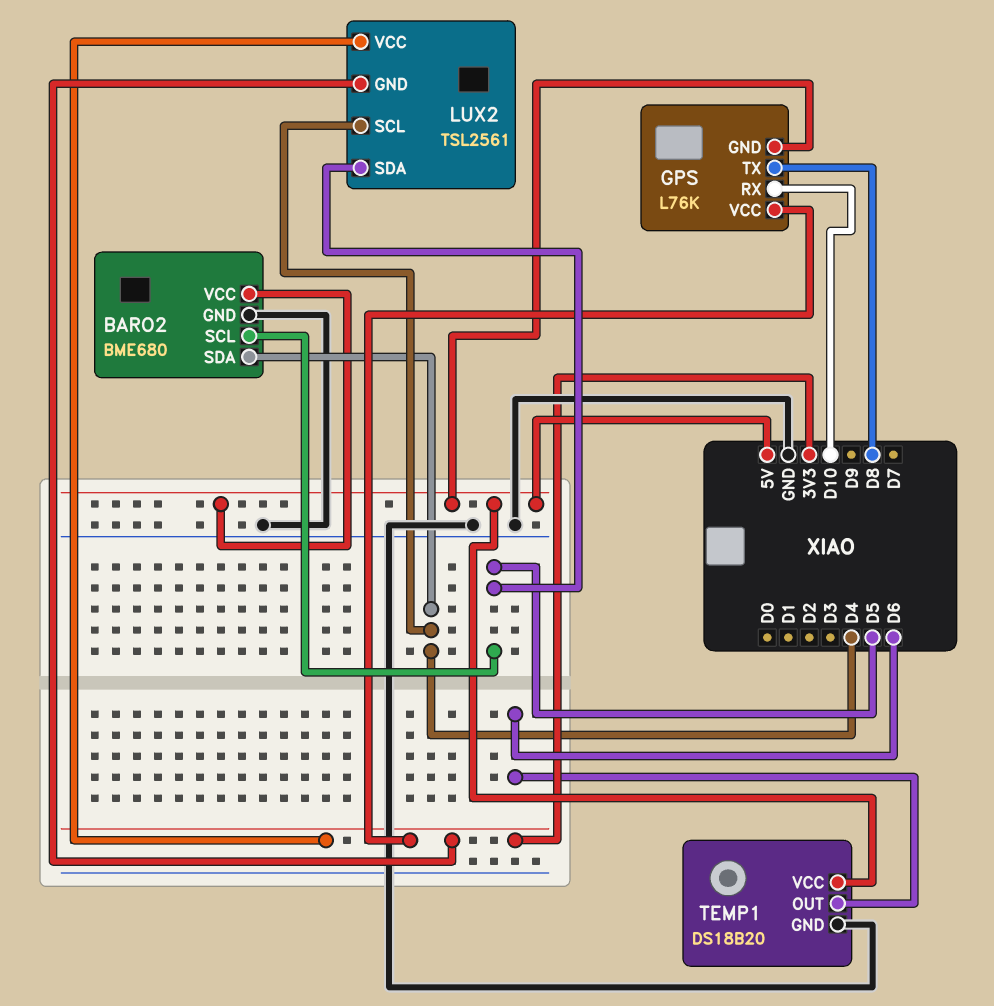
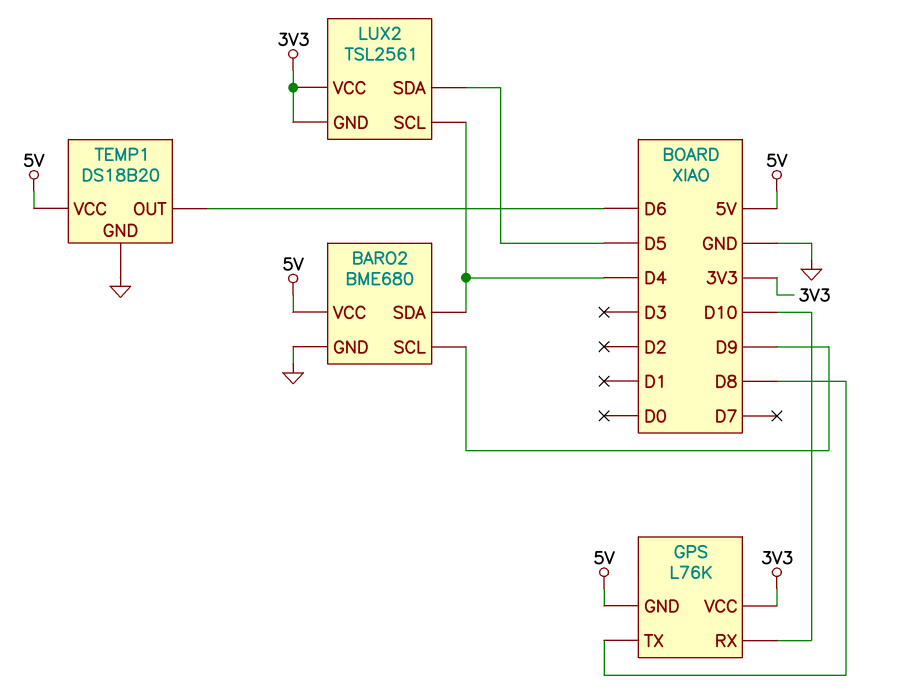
BARO2 pin SCL: D5 -> D9

